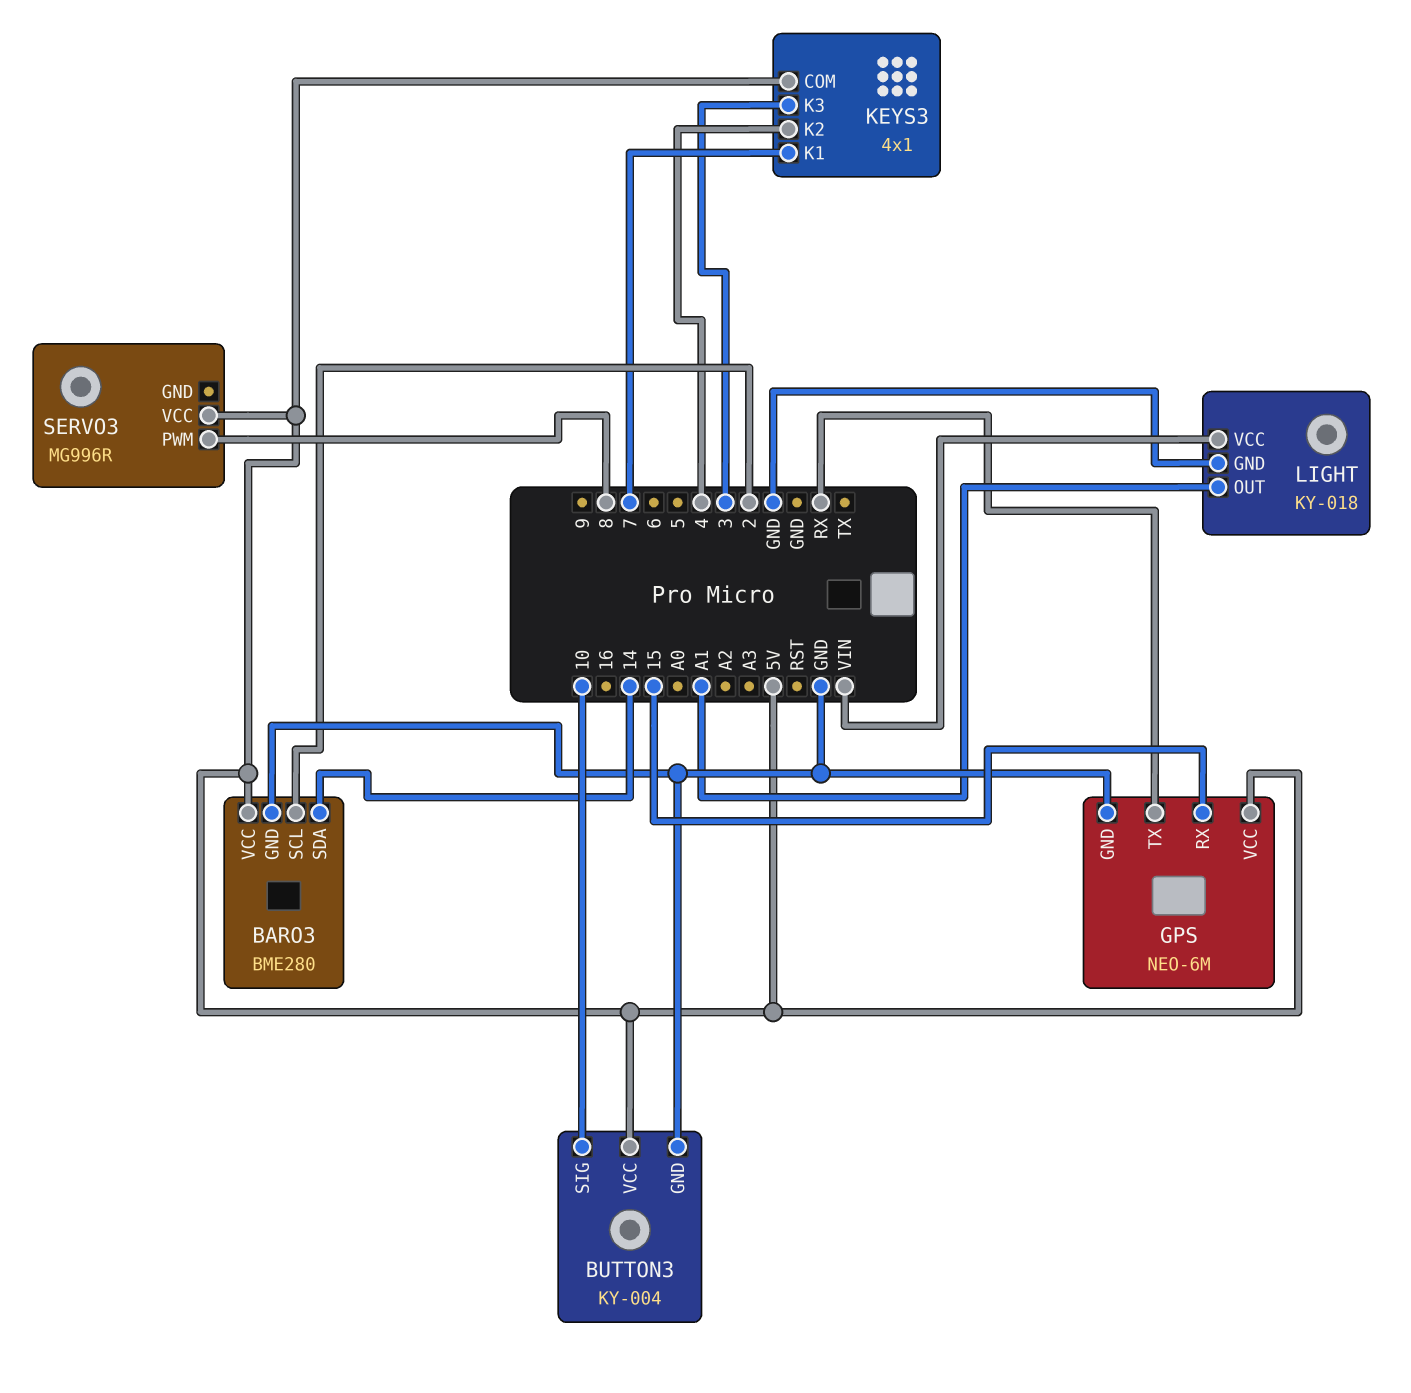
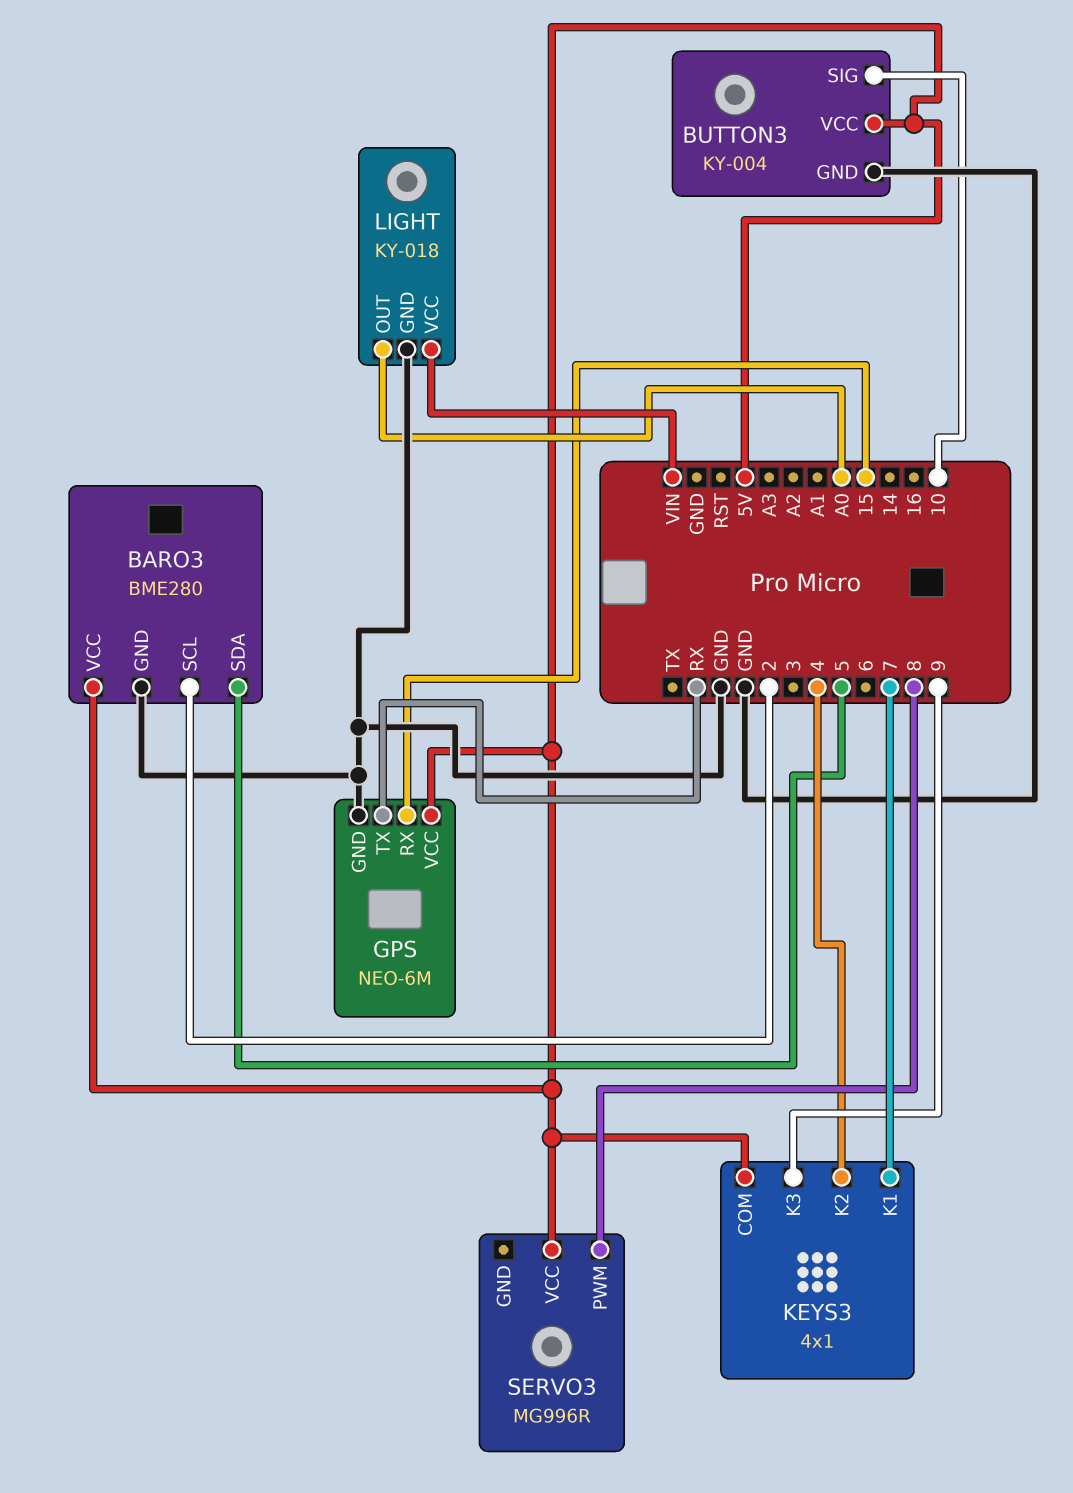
BARO3 pin SDA: 14 -> 5
KEYS3 pin K3: 3 -> 9
LIGHT pin OUT: A1 -> A0

